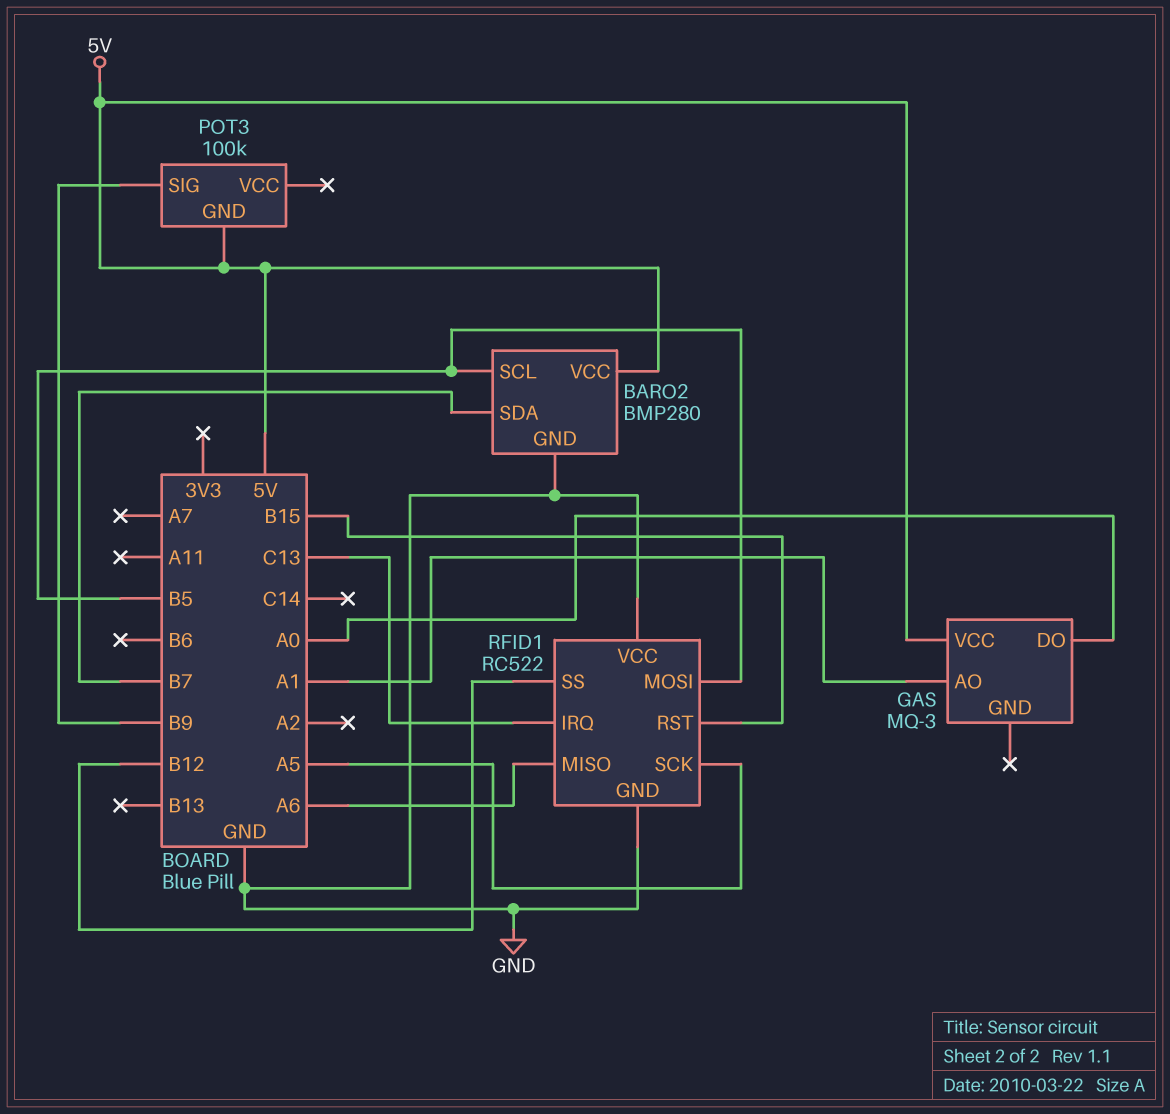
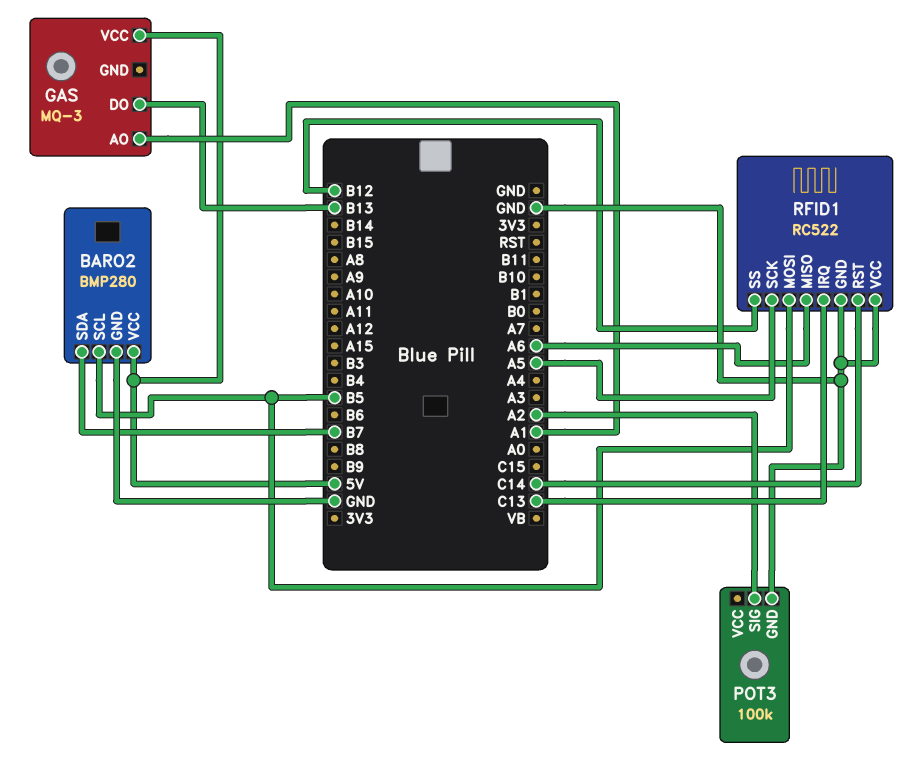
GAS pin DO: A0 -> B13
POT3 pin GND: 5V -> GND
POT3 pin SIG: B9 -> A2
RFID1 pin RST: B15 -> C14

